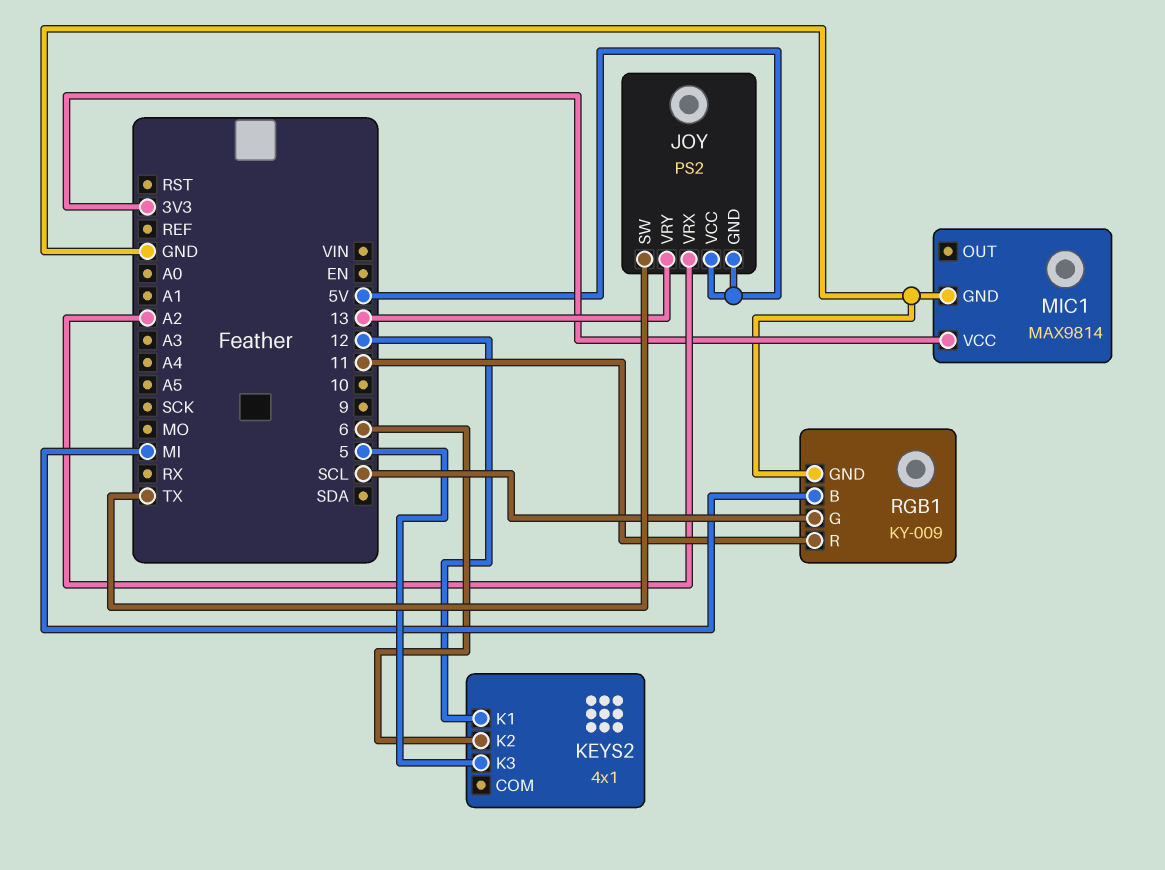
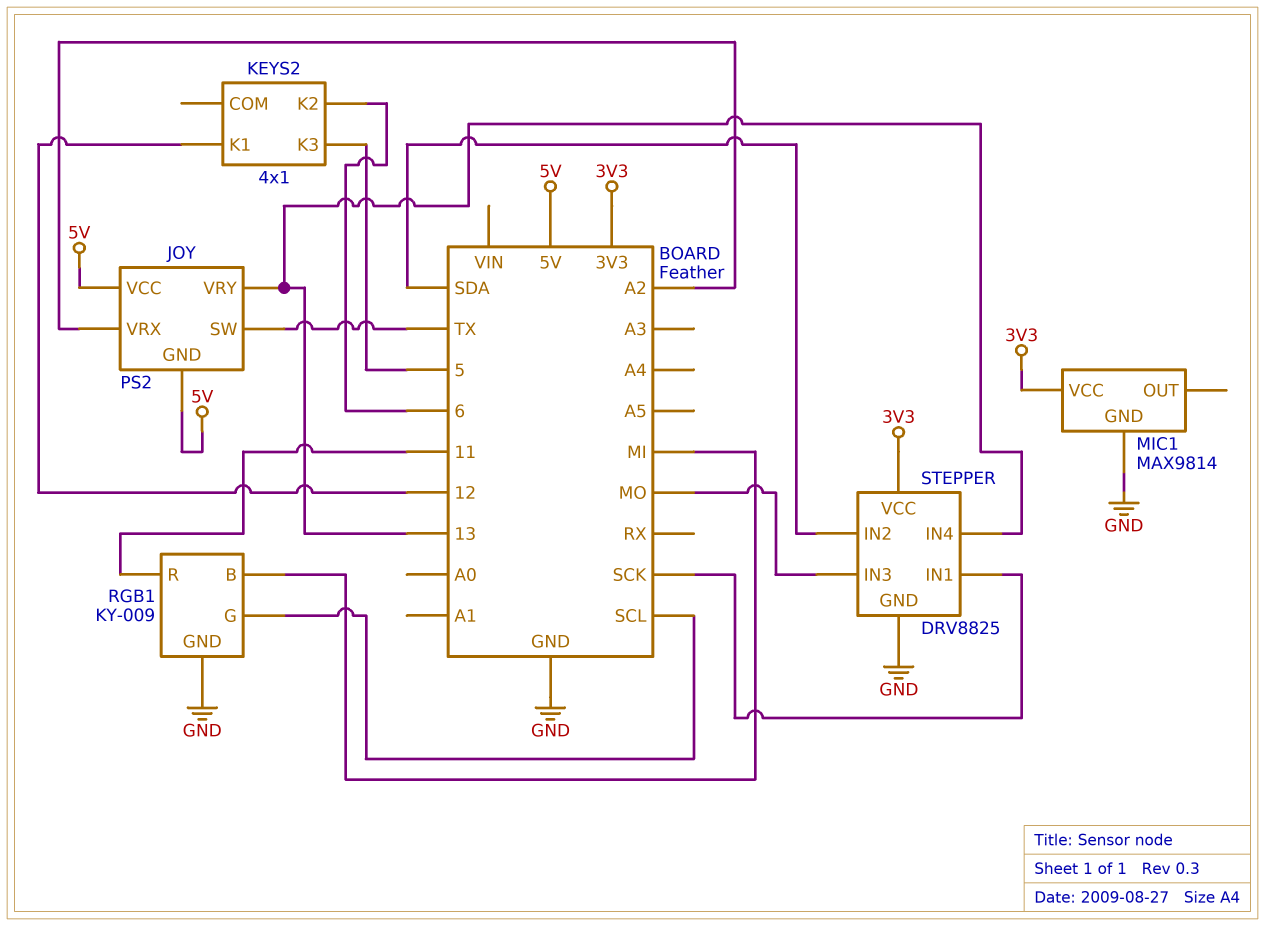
STEPPER: none -> DRV8825
STEPPER pin GND: none -> GND
STEPPER pin IN1: none -> SCK
STEPPER pin IN2: none -> SDA
STEPPER pin IN3: none -> MO
STEPPER pin IN4: none -> 13
STEPPER pin VCC: none -> 3V3

